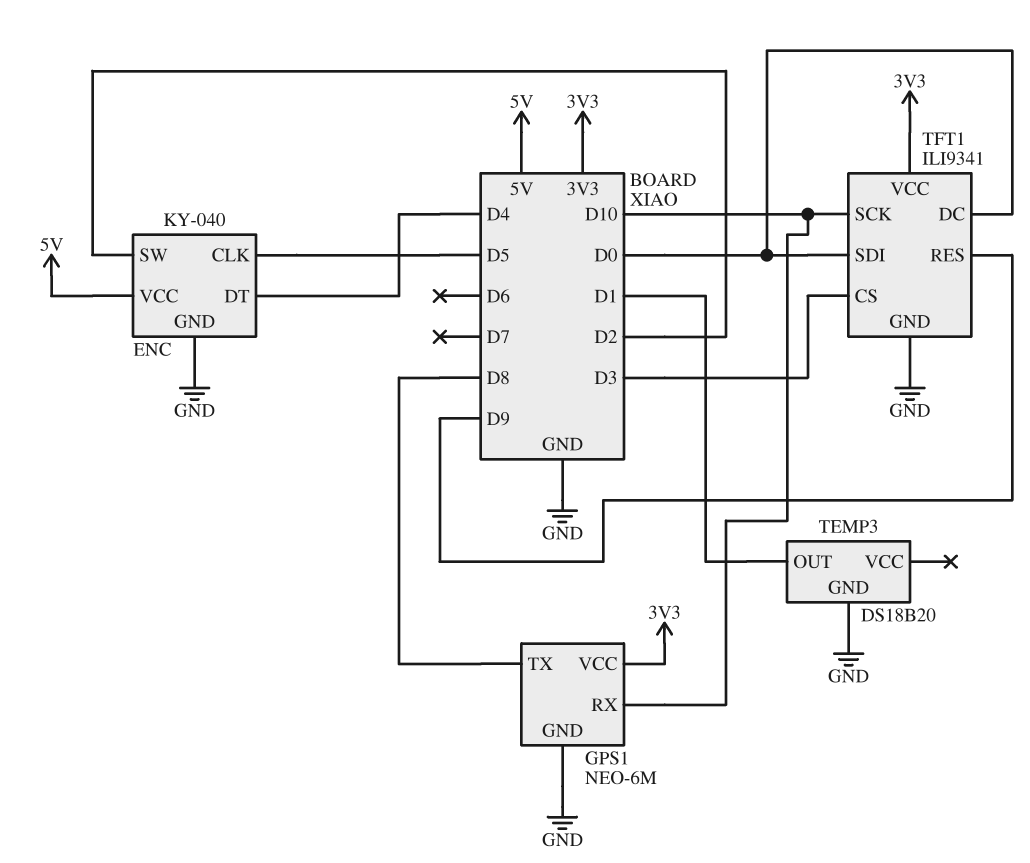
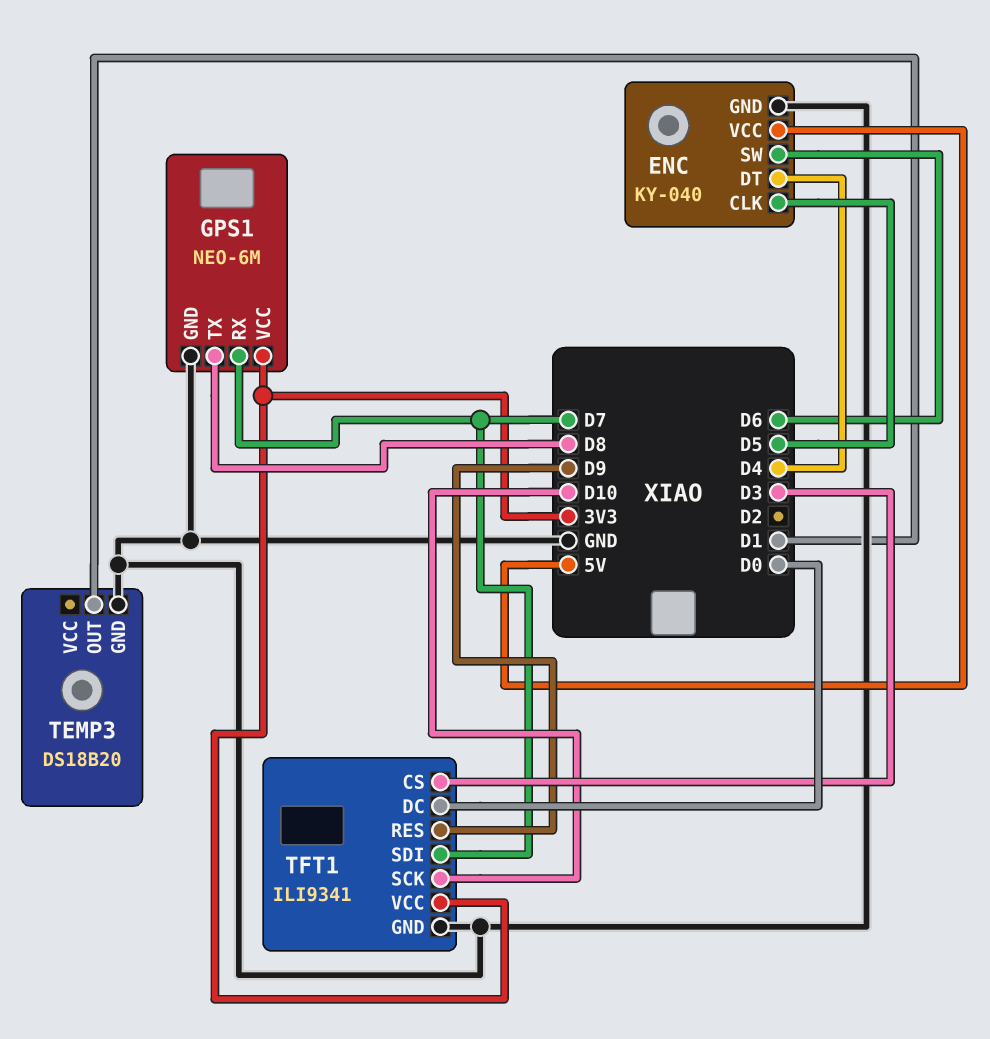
ENC pin SW: D2 -> D6
GPS1 pin RX: D10 -> D7
TFT1 pin SDI: D0 -> D7

